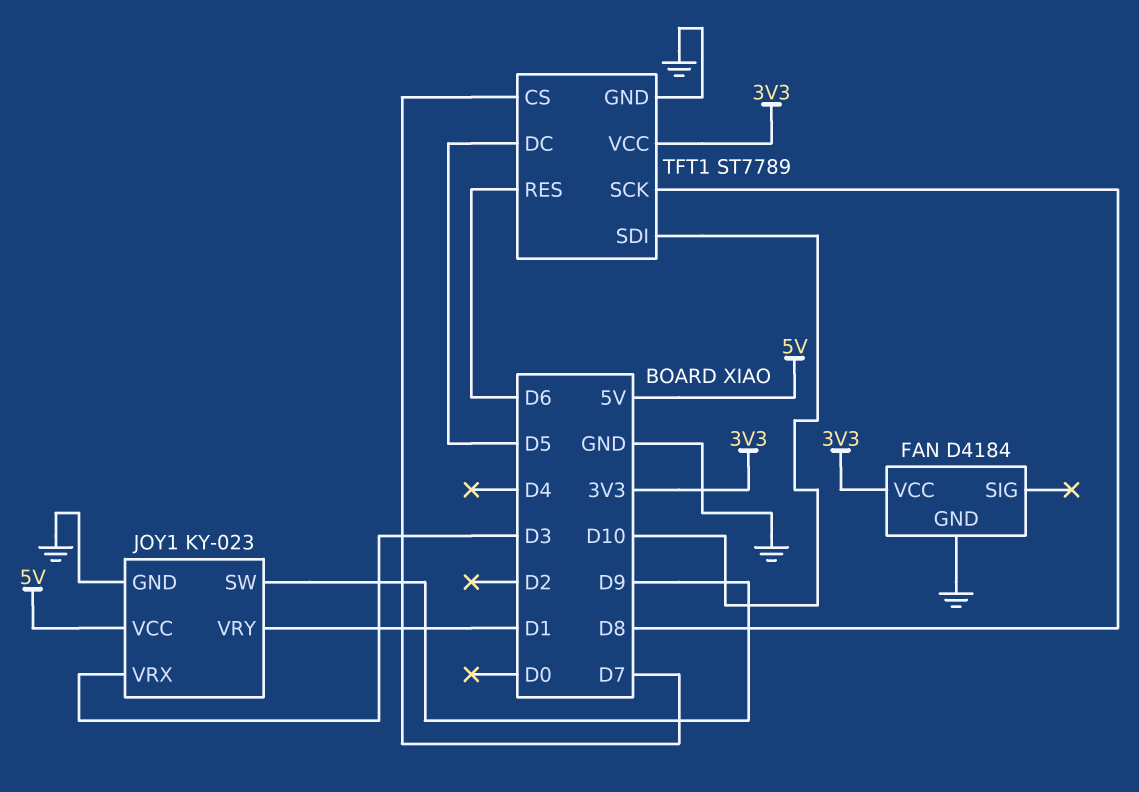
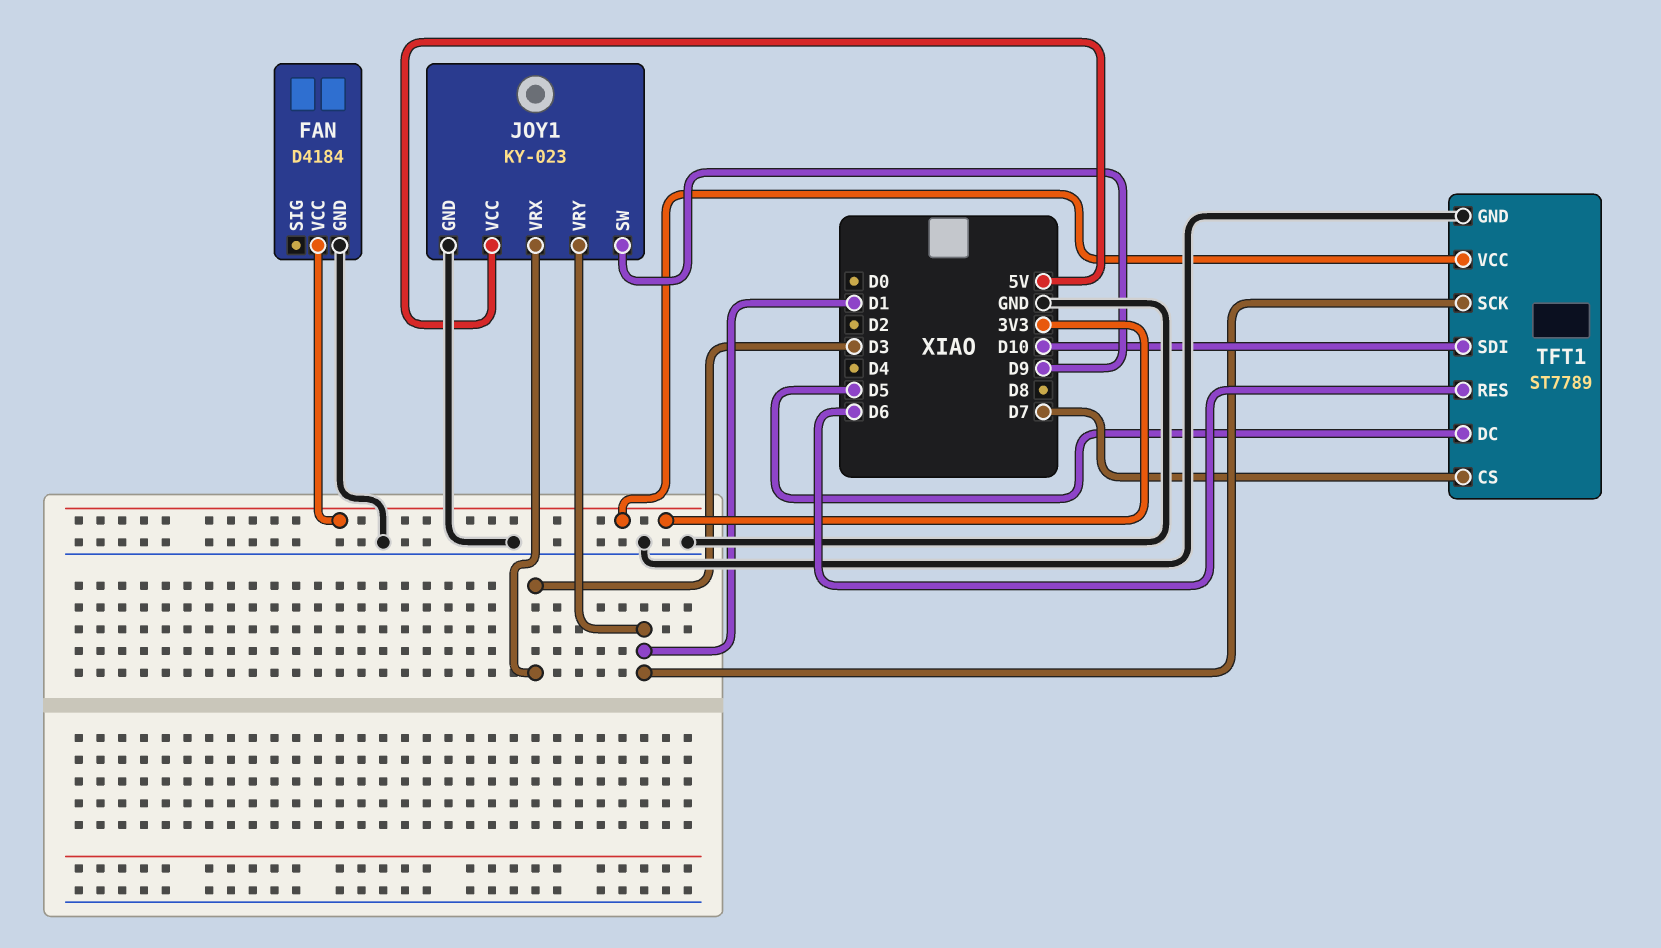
TFT1 pin SCK: D8 -> D1

